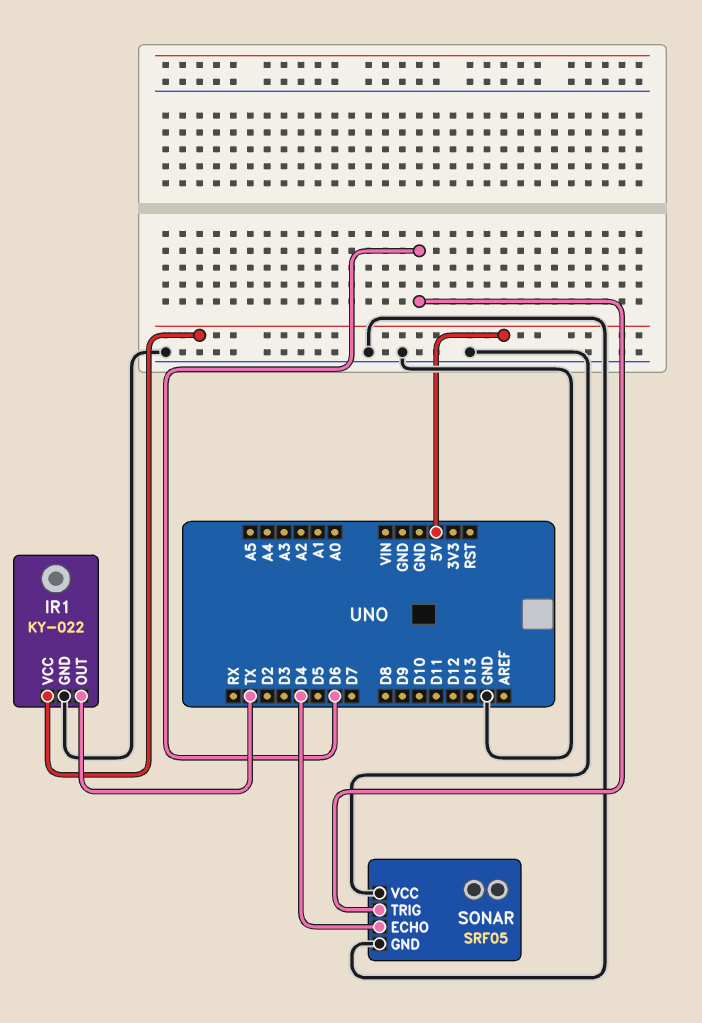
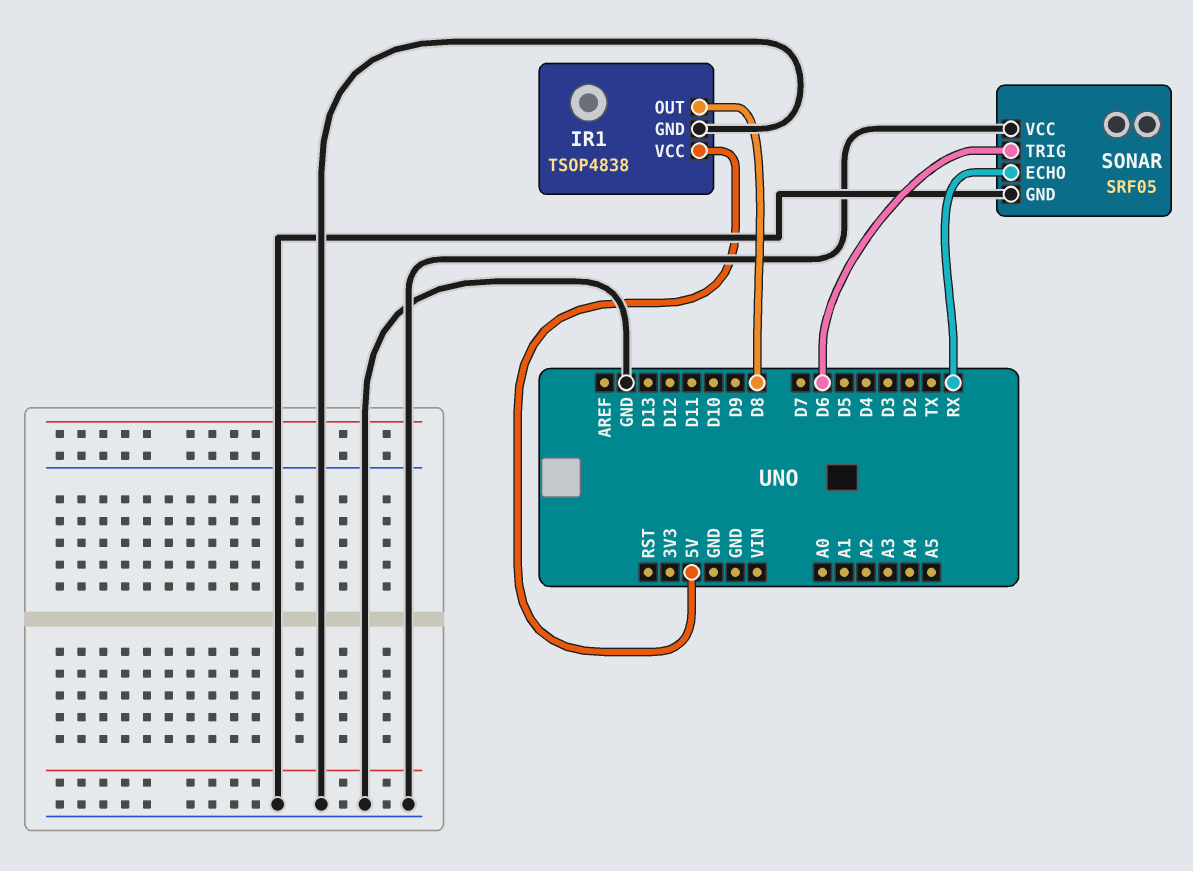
IR1: KY-022 -> TSOP4838
IR1 pin OUT: TX -> D8
SONAR pin ECHO: D4 -> RX

